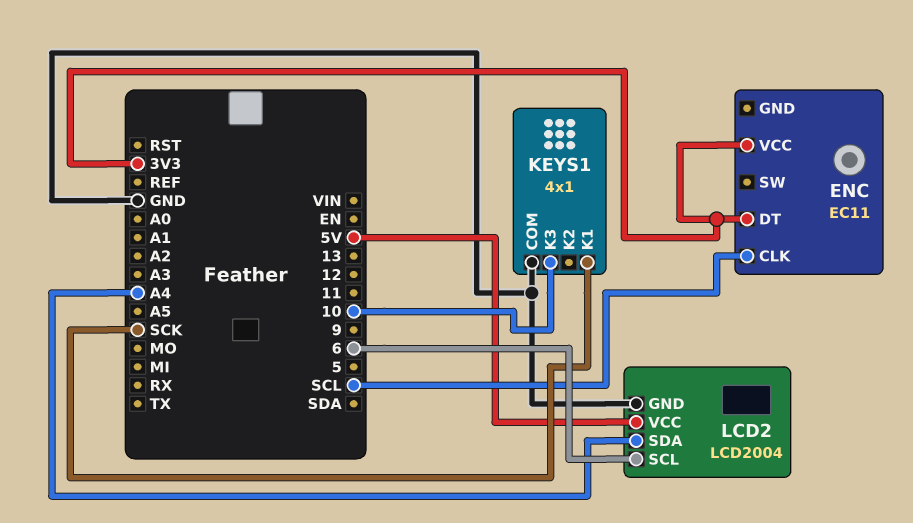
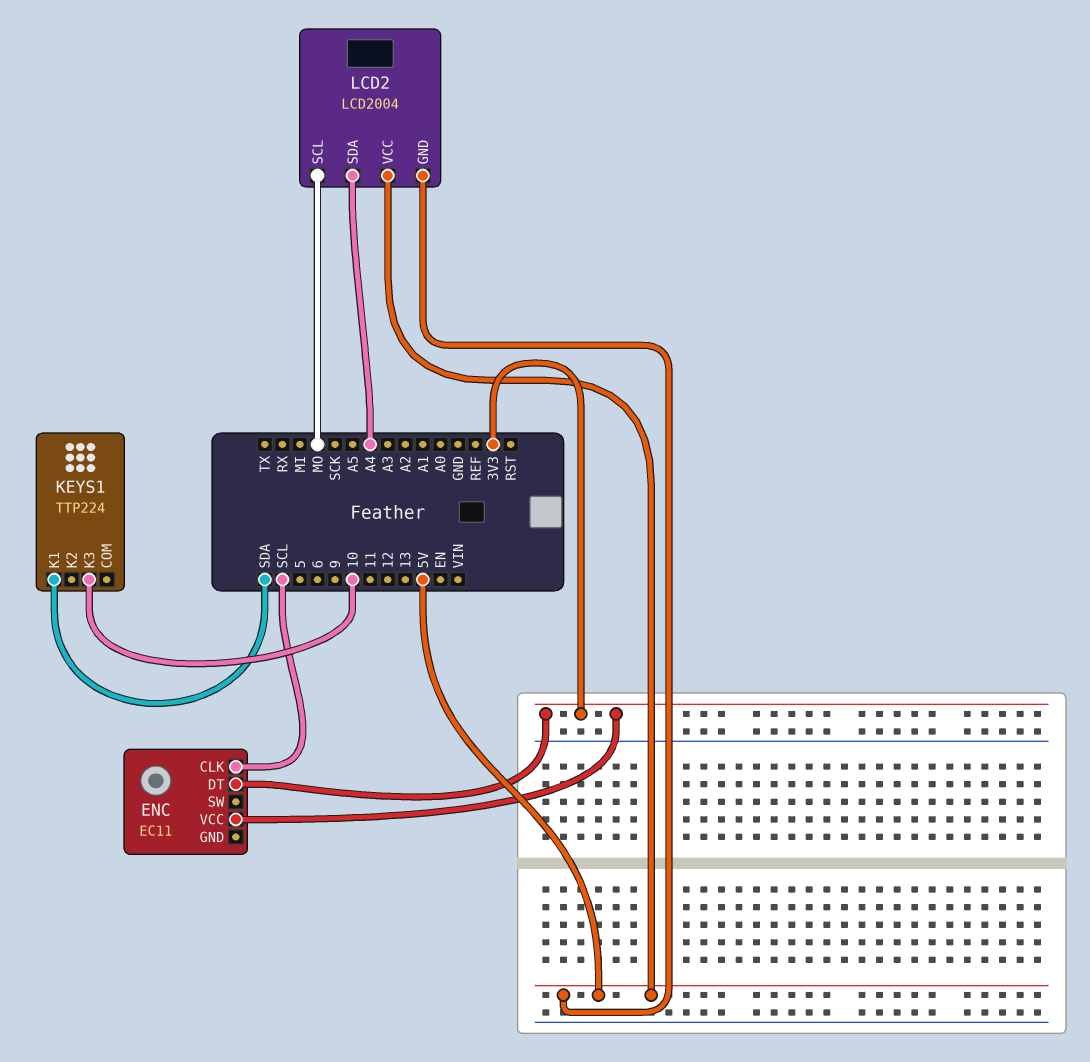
KEYS1: 4x1 -> TTP224
KEYS1 pin COM: GND -> none
KEYS1 pin K1: SCK -> SDA
LCD2 pin GND: GND -> 5V
LCD2 pin SCL: 6 -> MO

